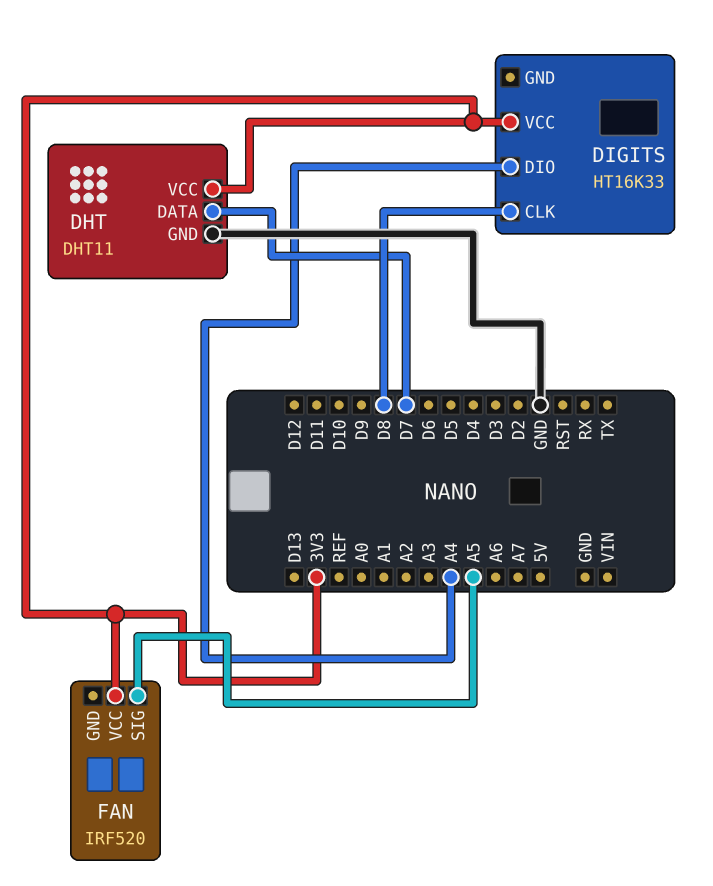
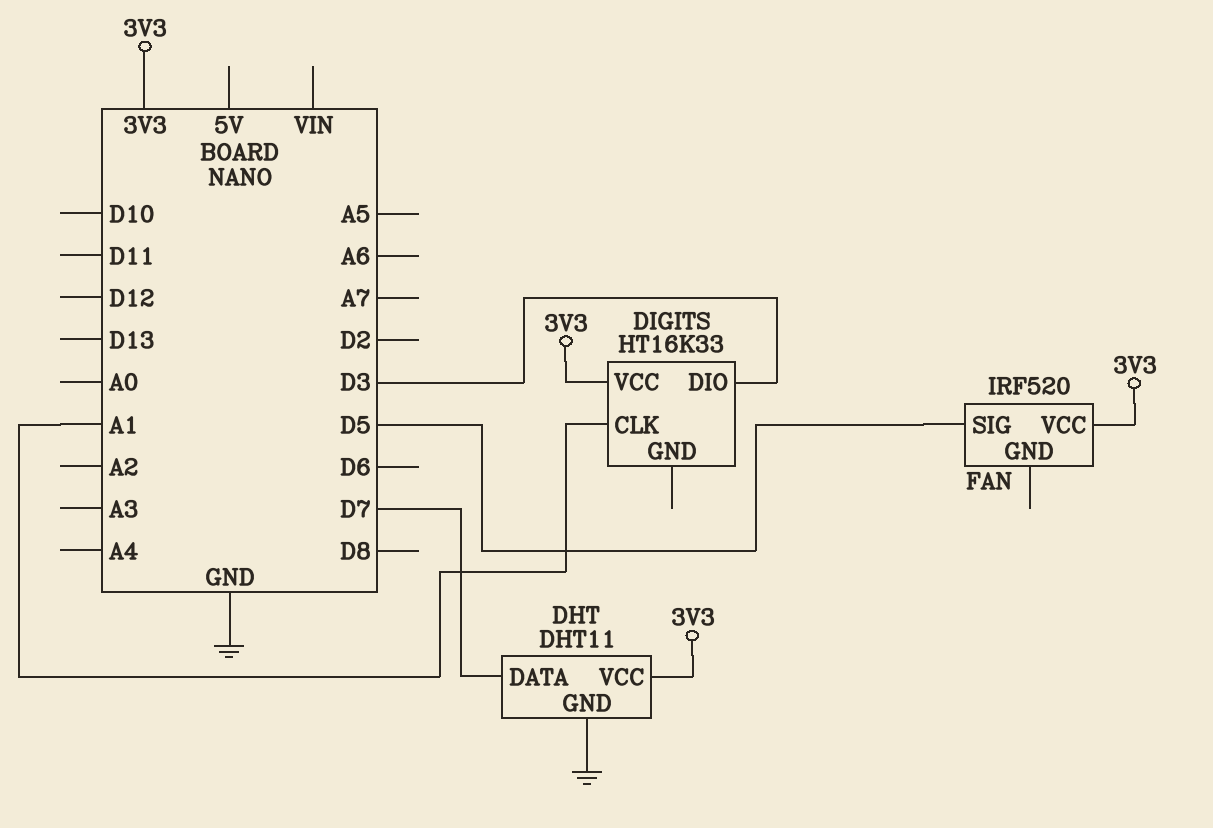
DIGITS pin CLK: D8 -> A1
DIGITS pin DIO: A4 -> D3
FAN pin SIG: A5 -> D5

